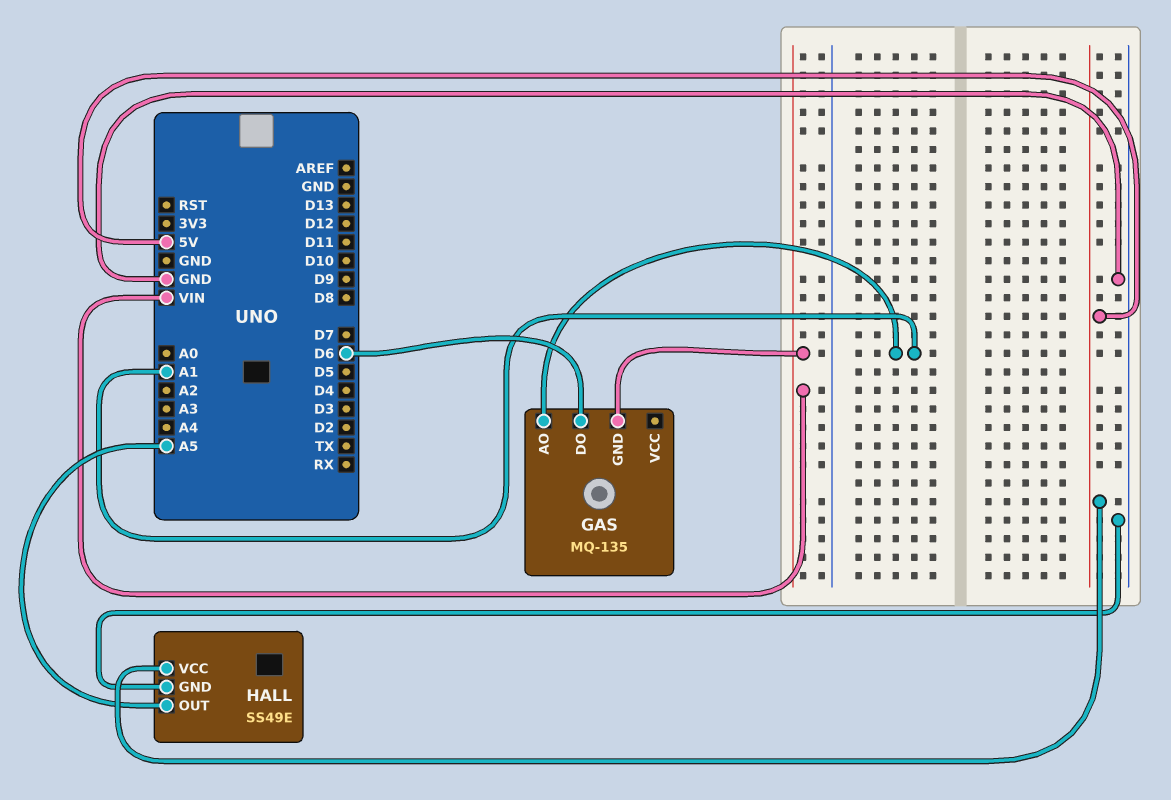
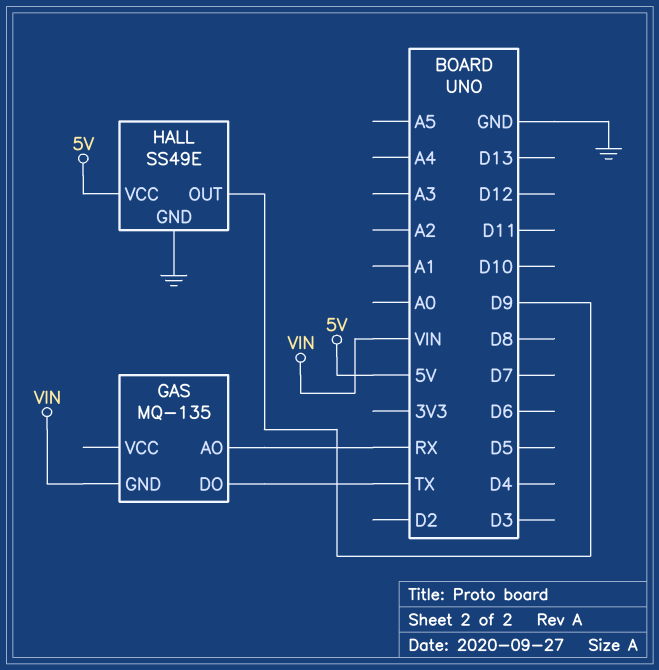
GAS pin AO: A1 -> RX
GAS pin DO: D6 -> TX
HALL pin OUT: A5 -> D9

